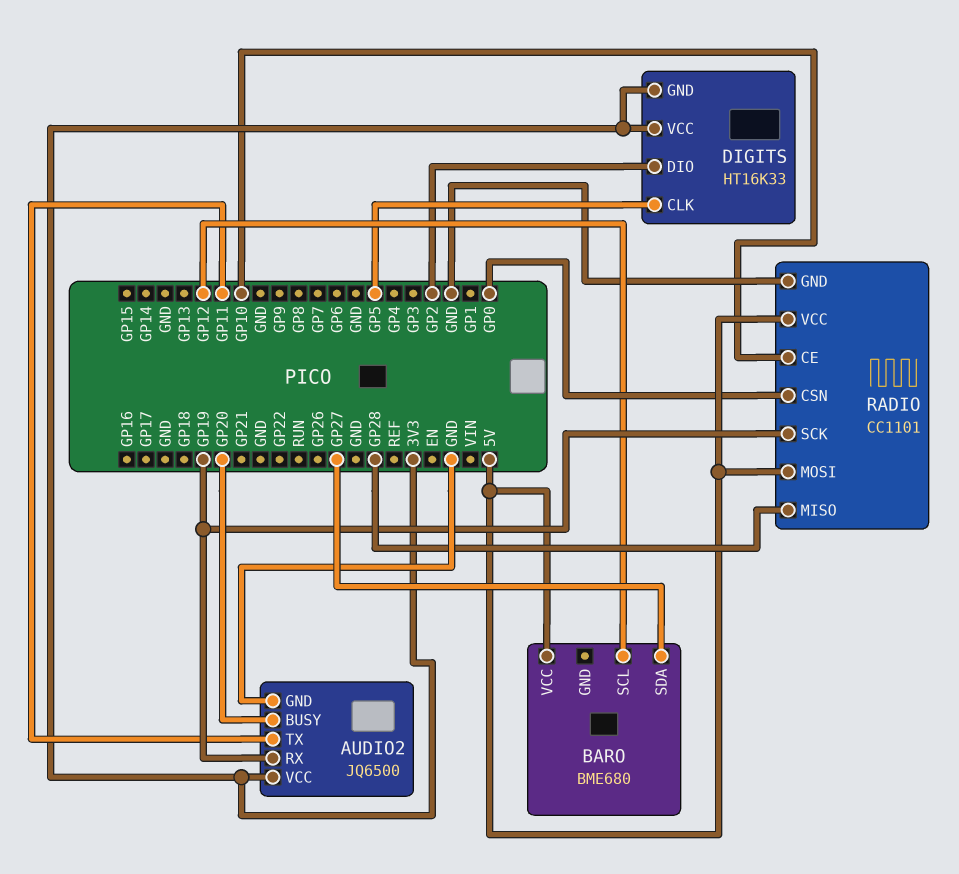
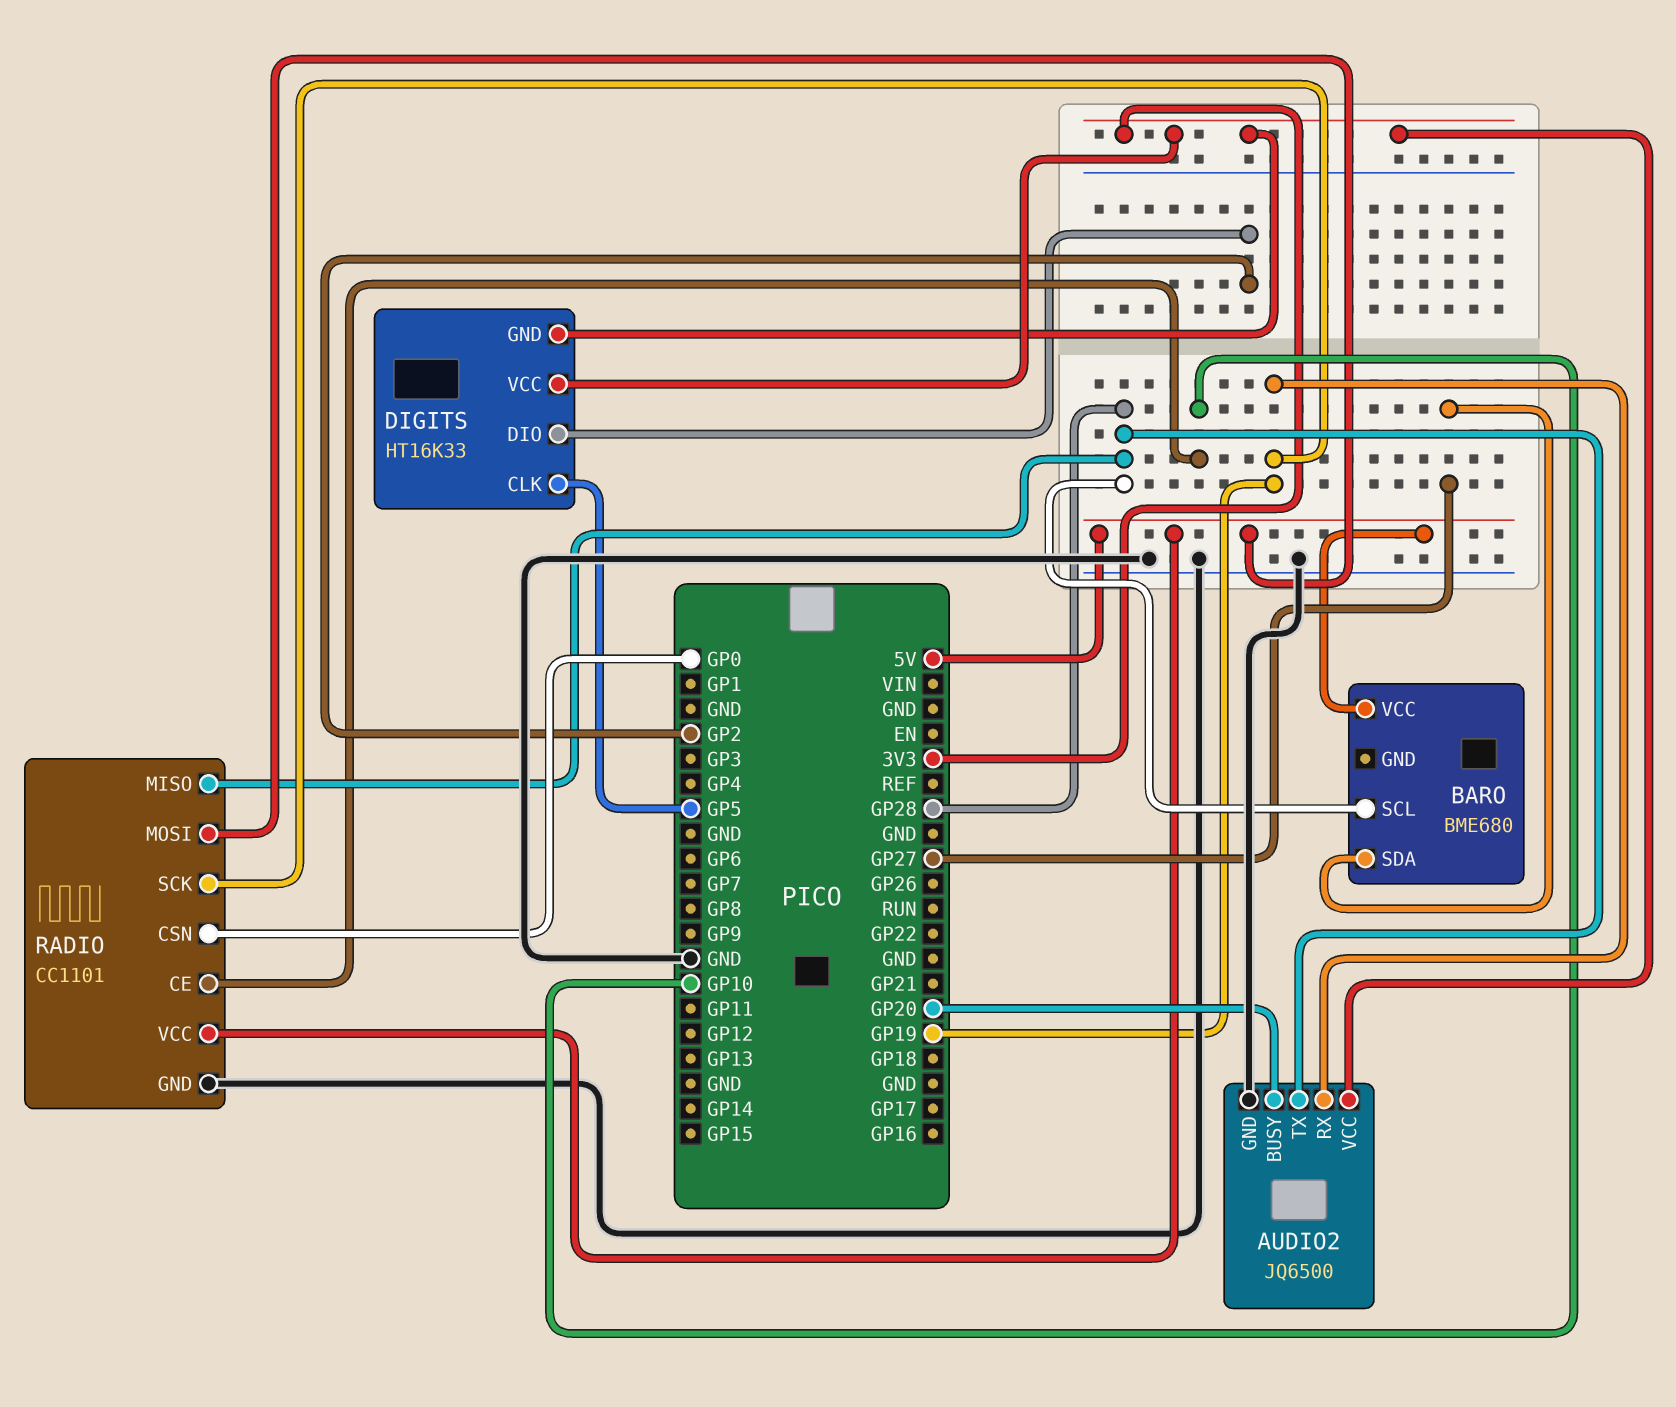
AUDIO2 pin TX: GP11 -> GP28
BARO pin SCL: GP12 -> GP28

